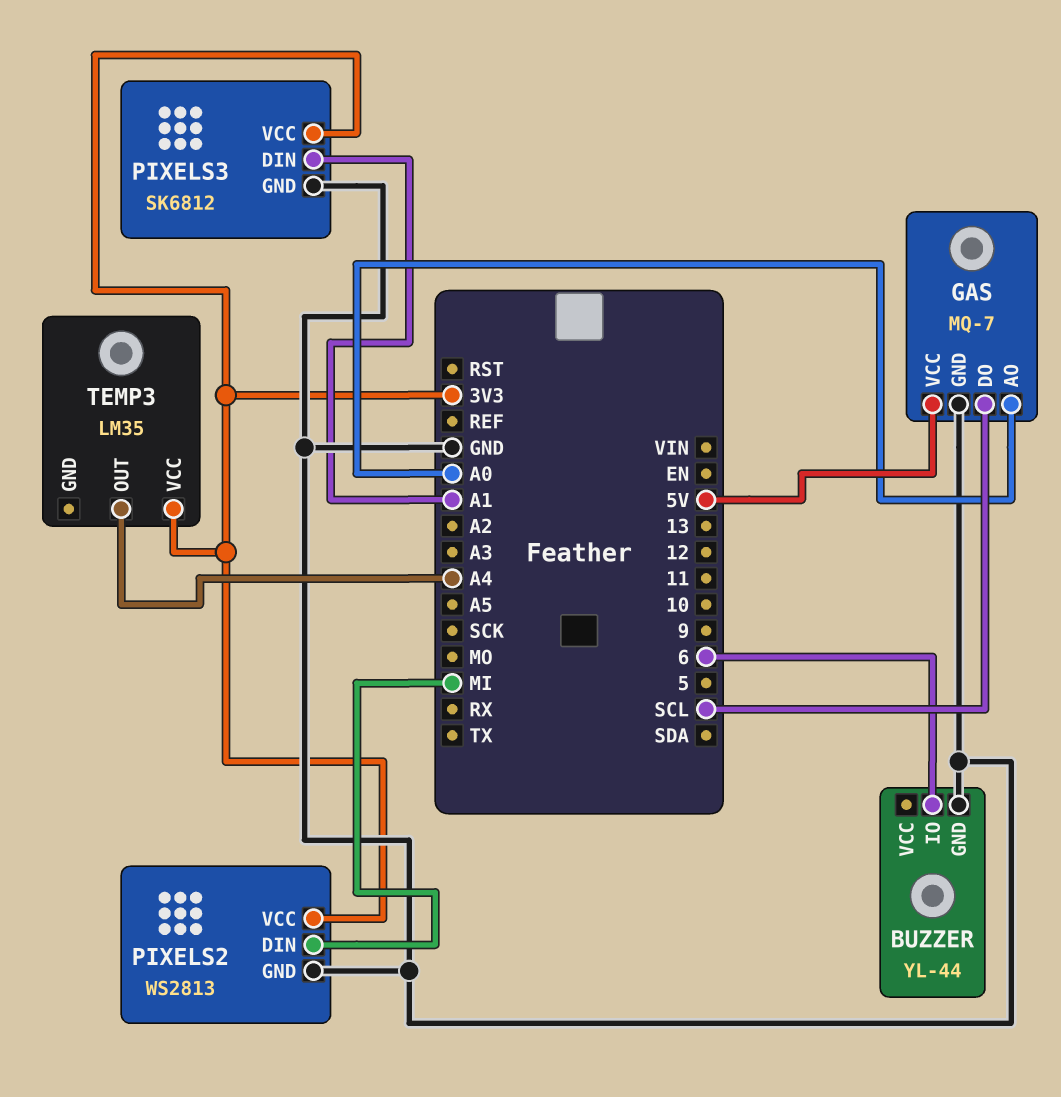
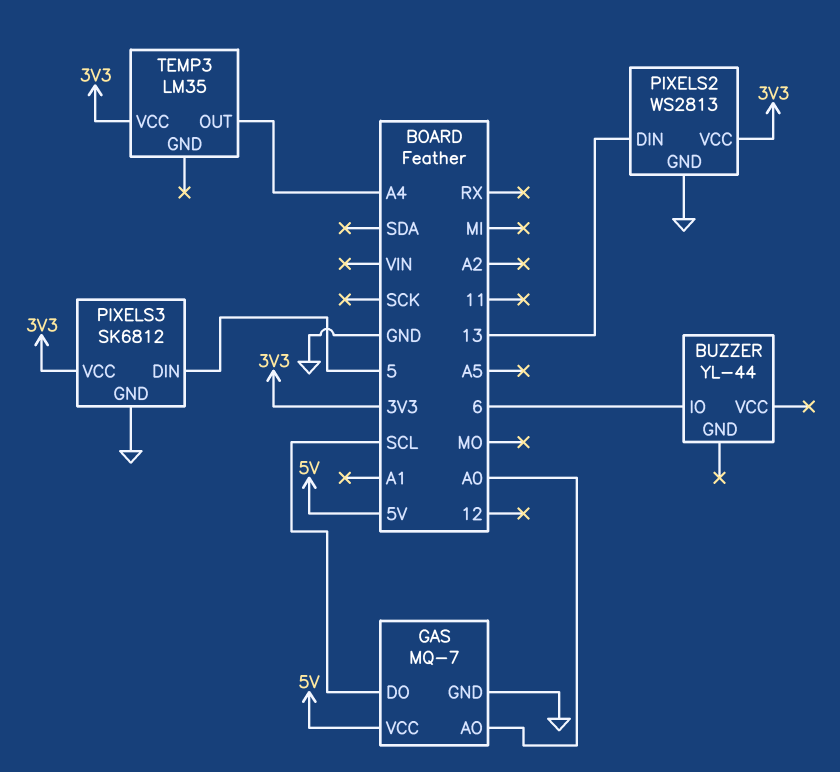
BUZZER pin GND: GND -> none
PIXELS2 pin DIN: MI -> 13
PIXELS3 pin DIN: A1 -> 5

